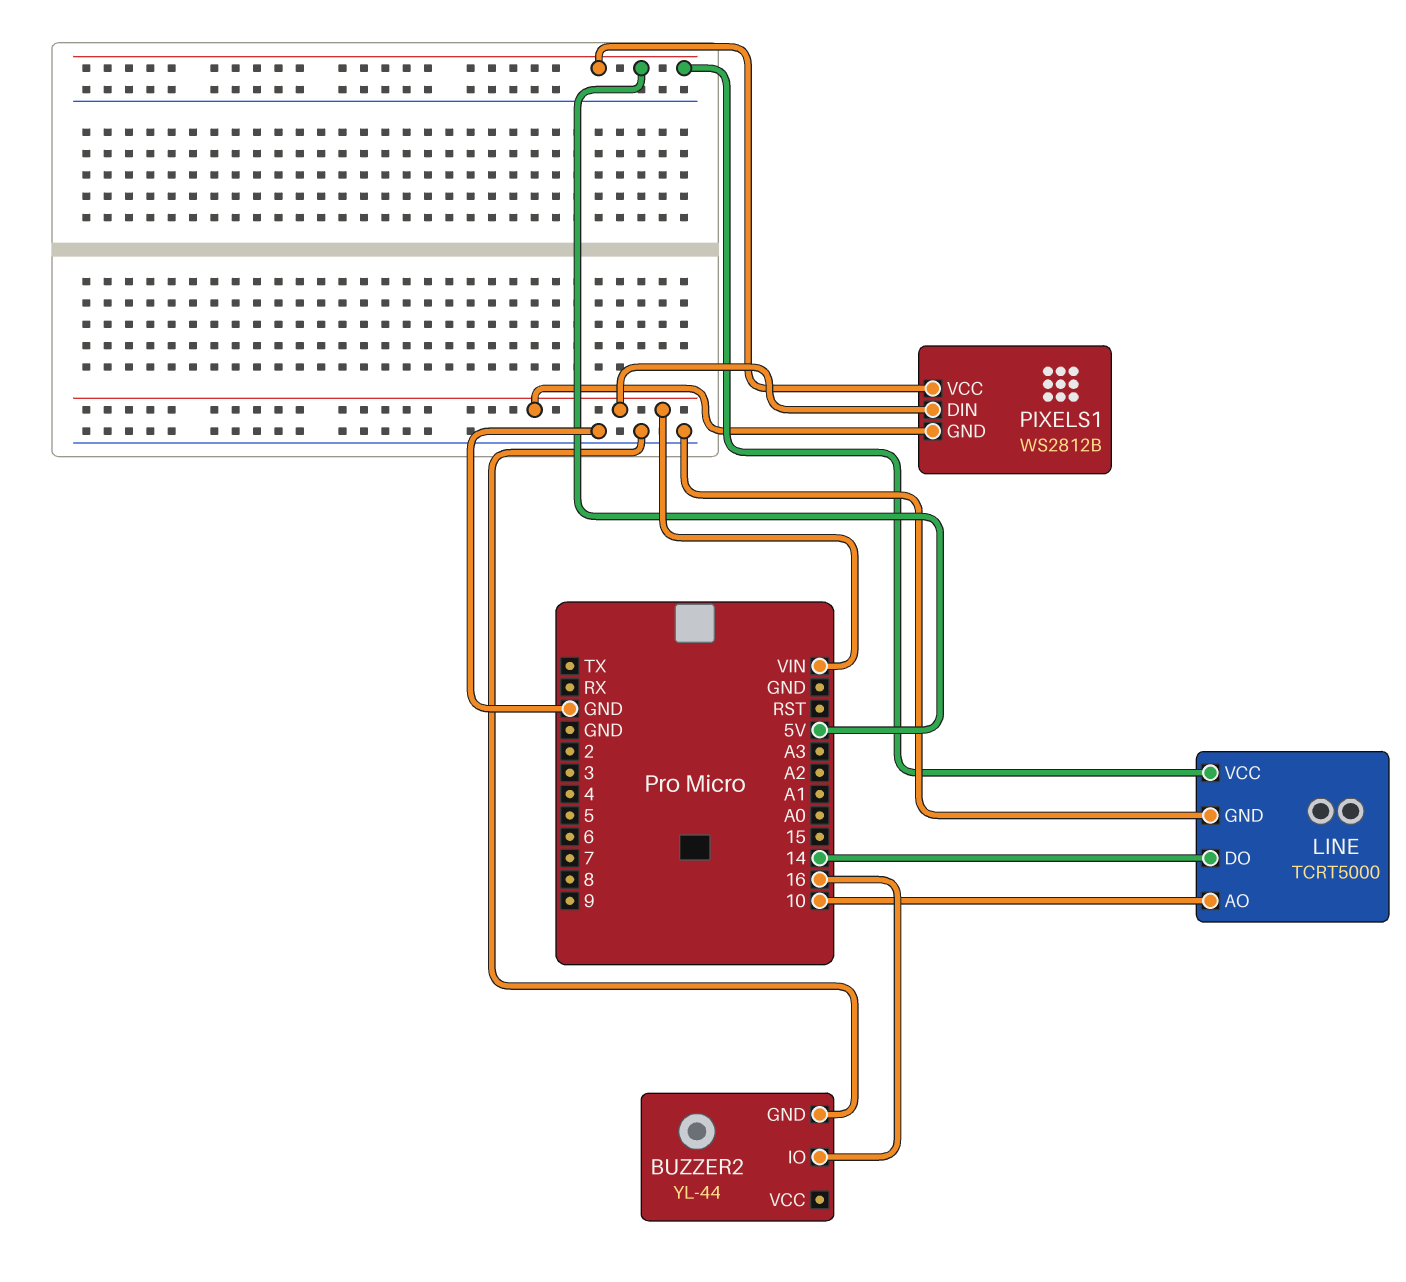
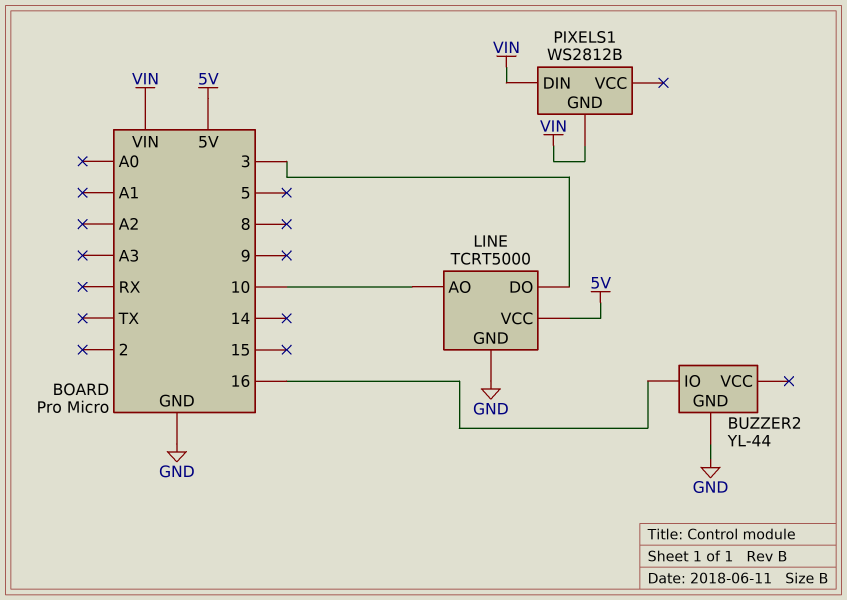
LINE pin DO: 14 -> 3
PIXELS1 pin VCC: 5V -> none

